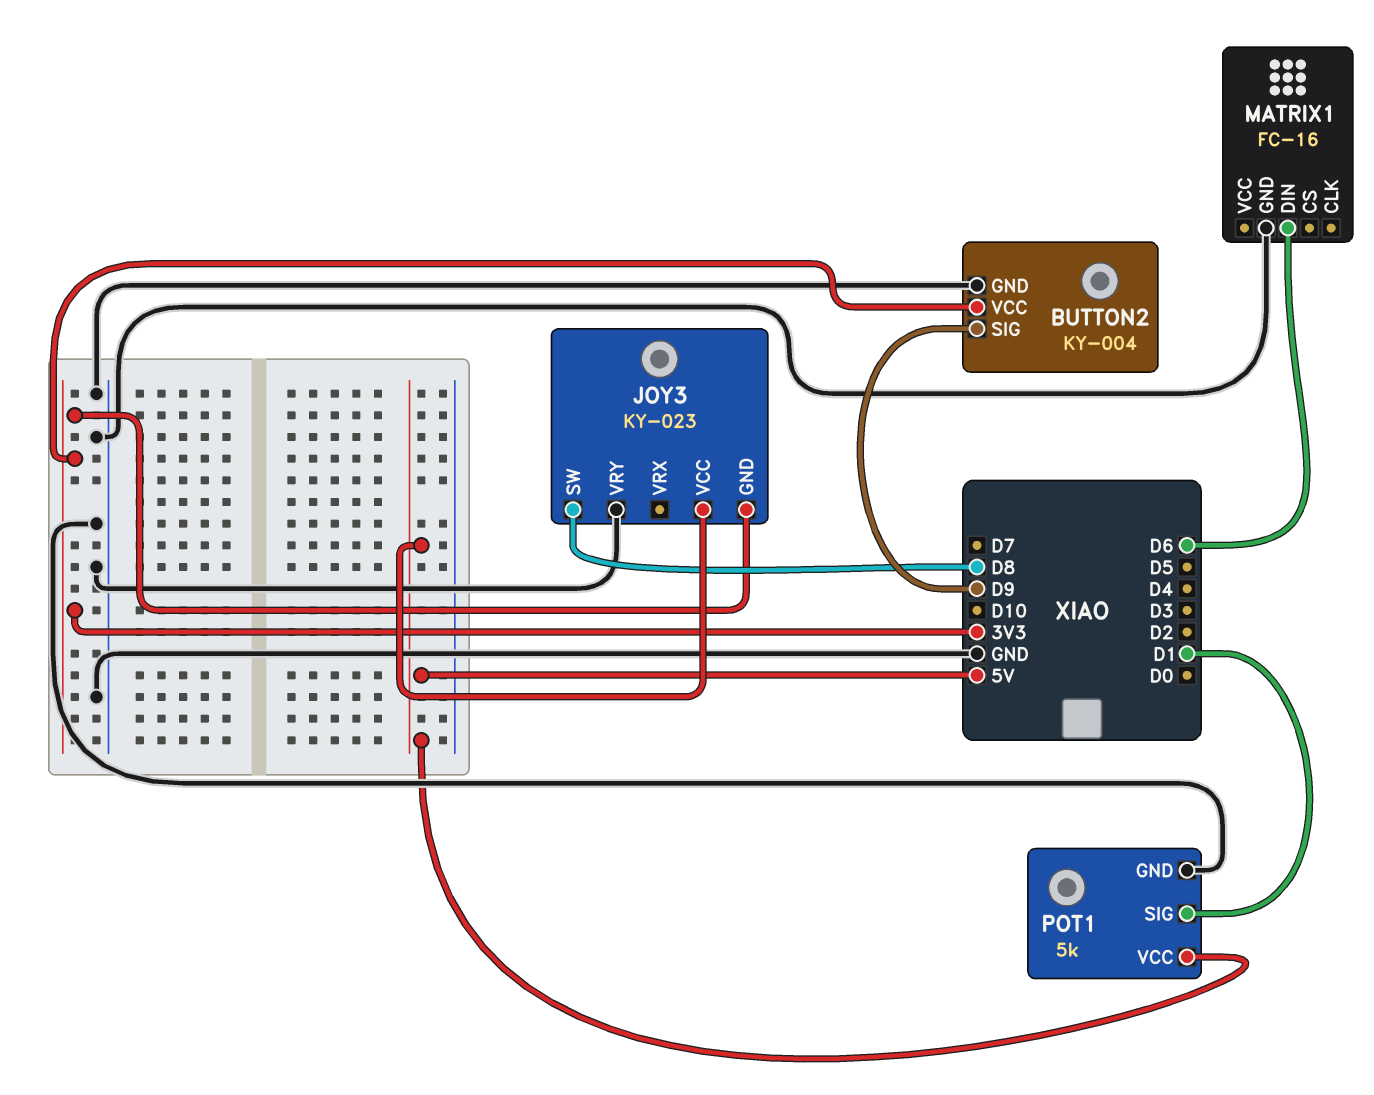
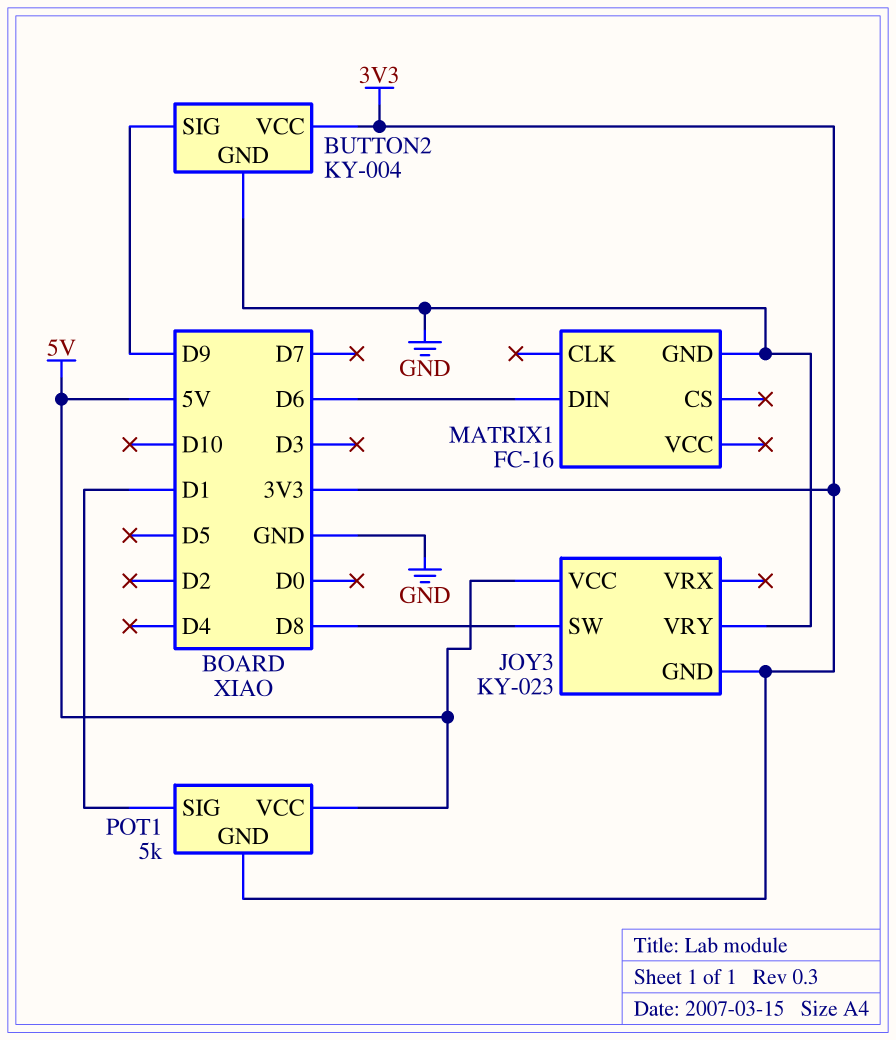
POT1 pin GND: GND -> 3V3

